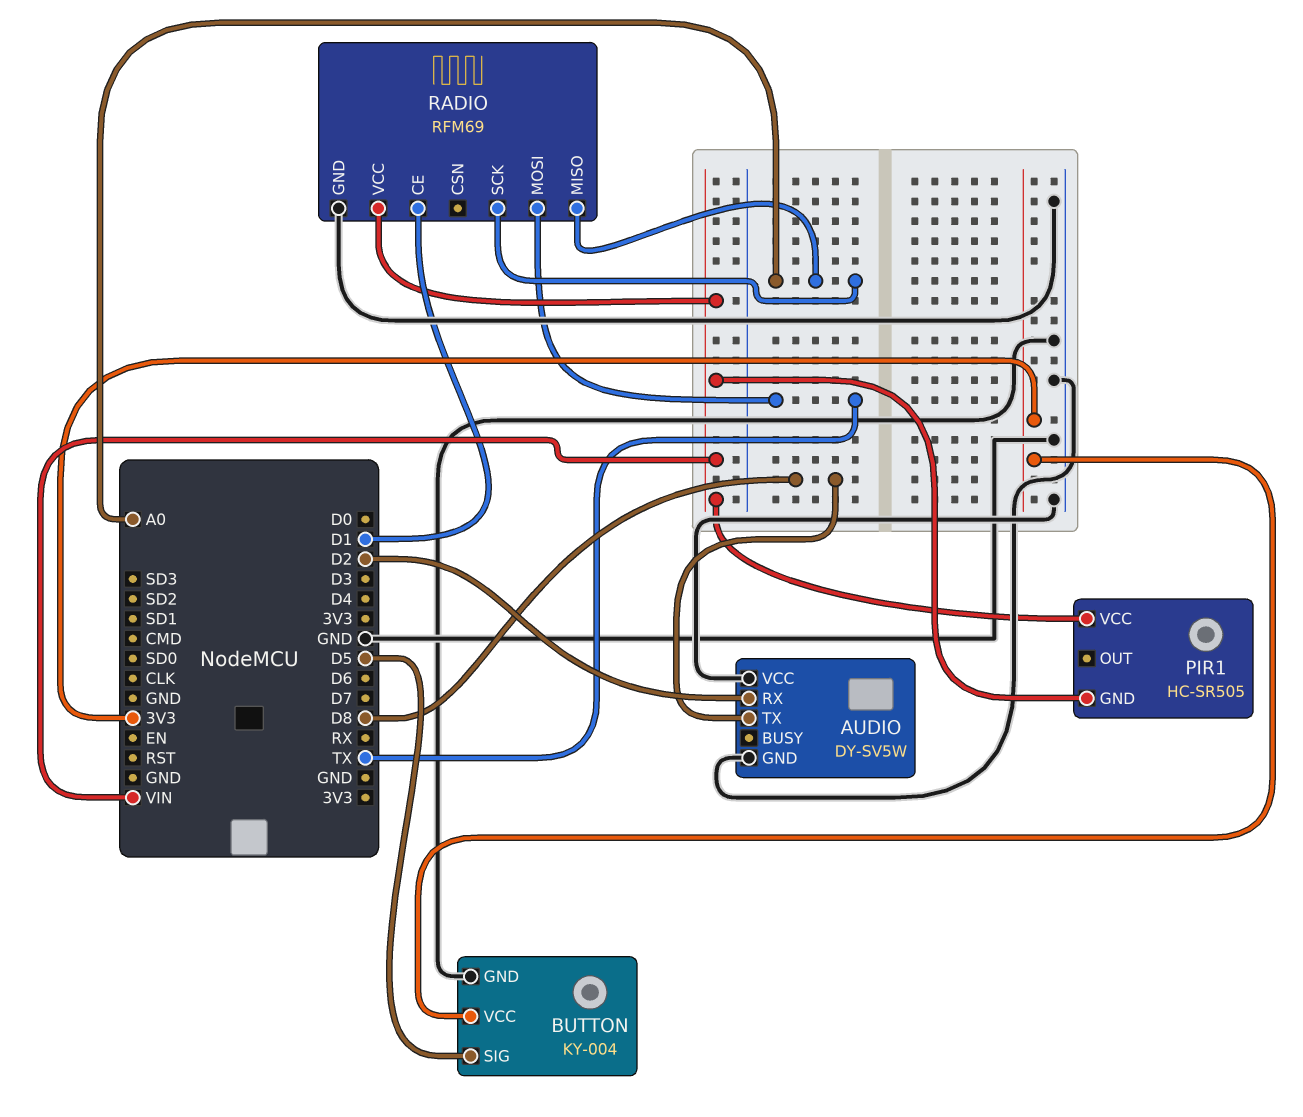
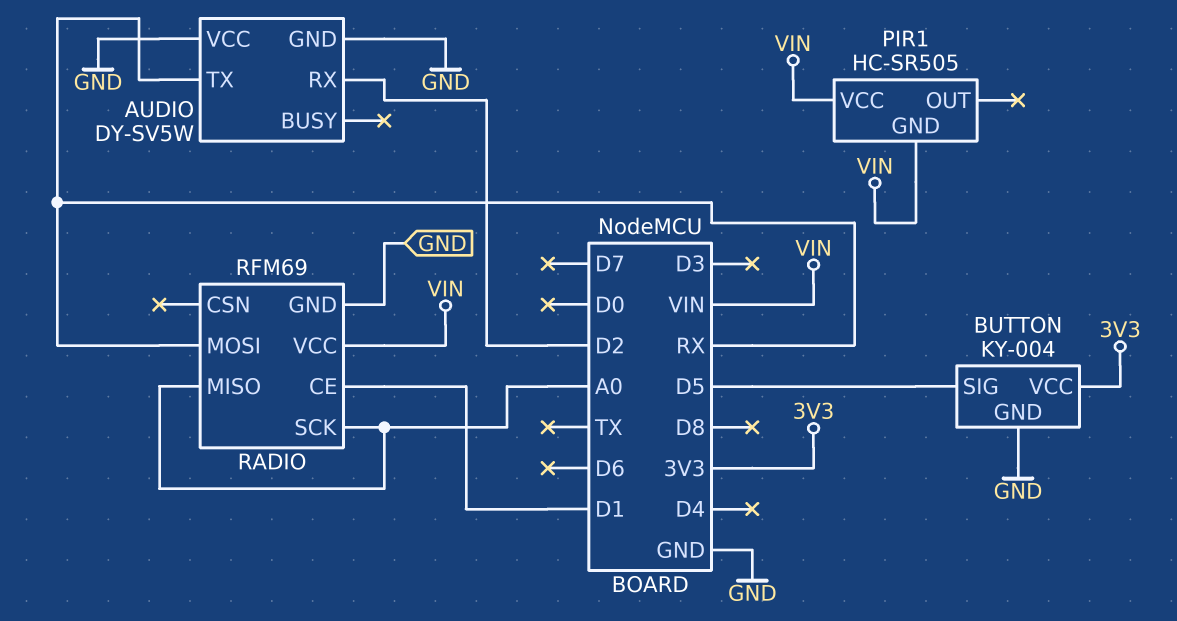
AUDIO pin TX: D8 -> RX
RADIO pin MOSI: TX -> RX

